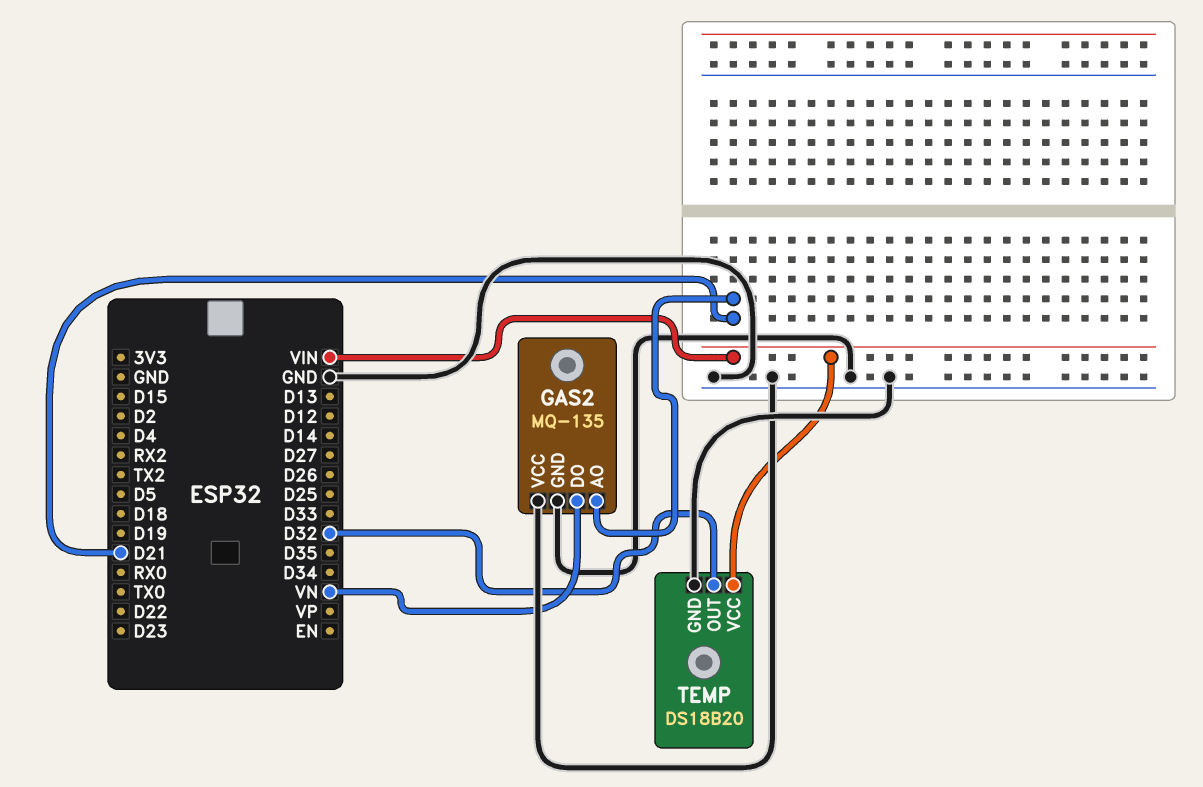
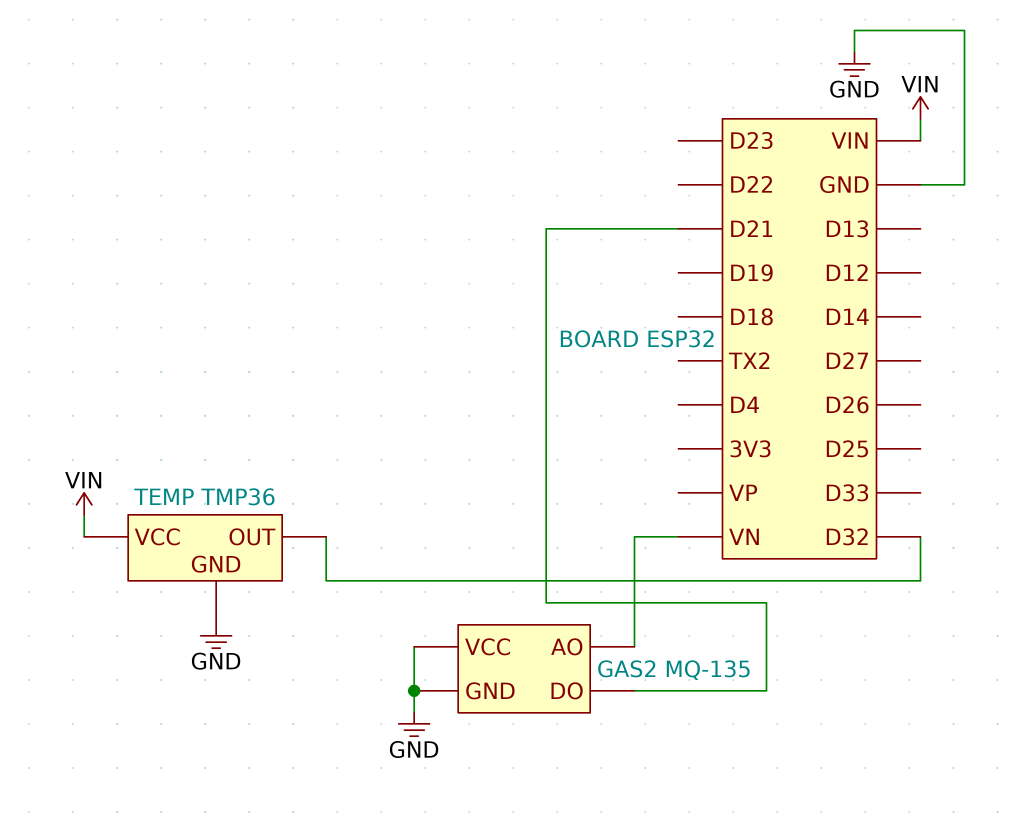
GAS2 pin AO: D21 -> VN
GAS2 pin DO: VN -> D21
TEMP: DS18B20 -> TMP36

